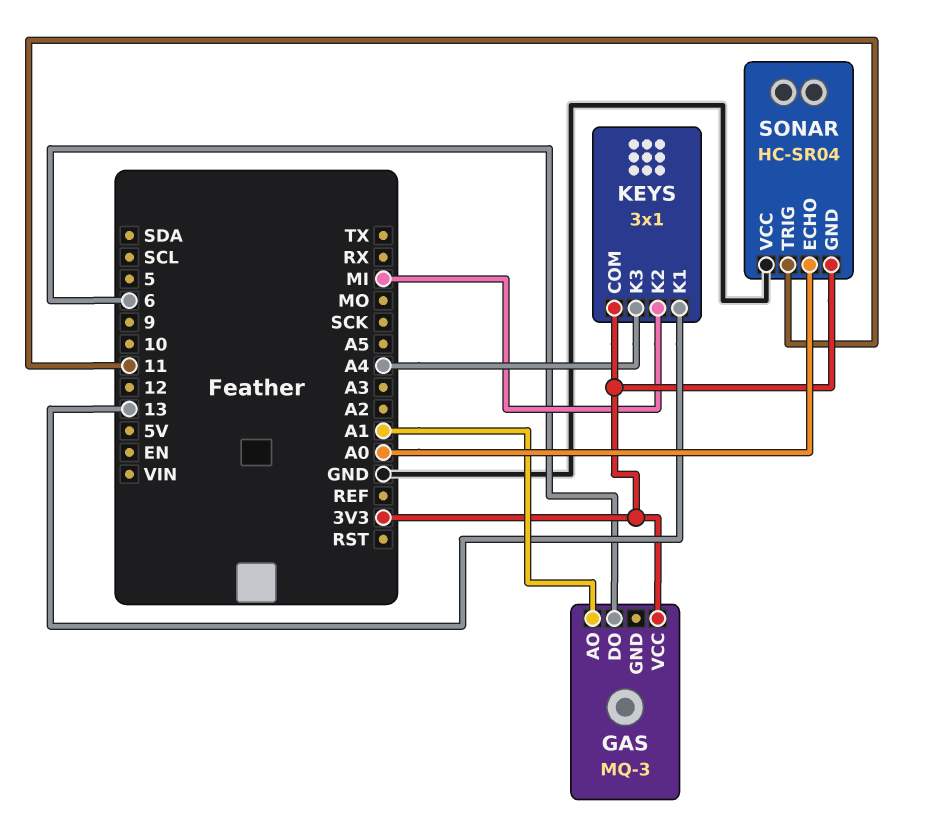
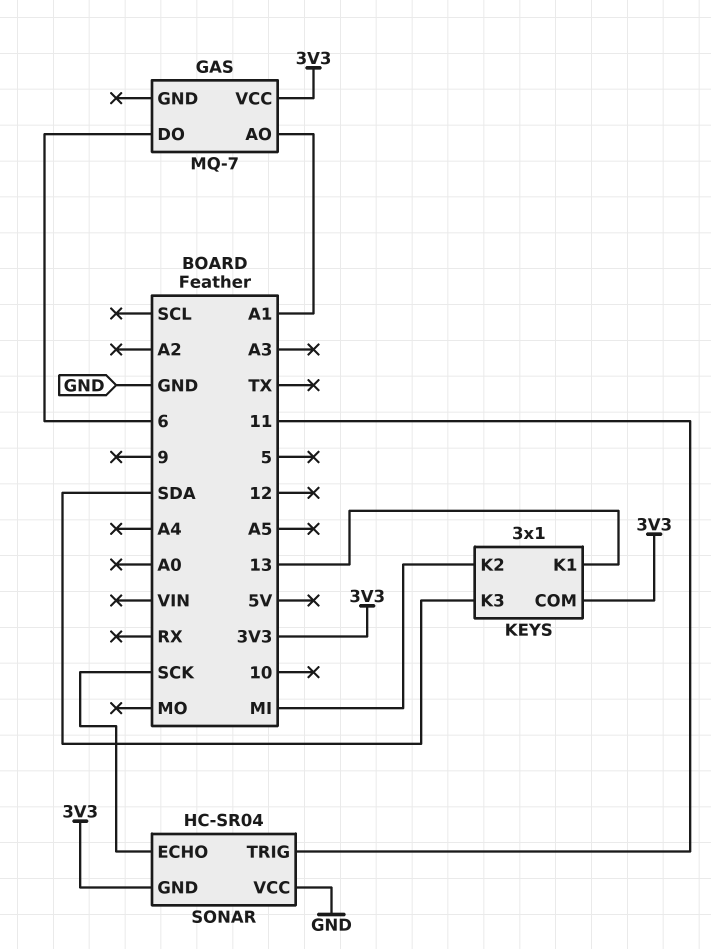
GAS: MQ-3 -> MQ-7
KEYS pin K3: A4 -> SDA
SONAR pin ECHO: A0 -> SCK

